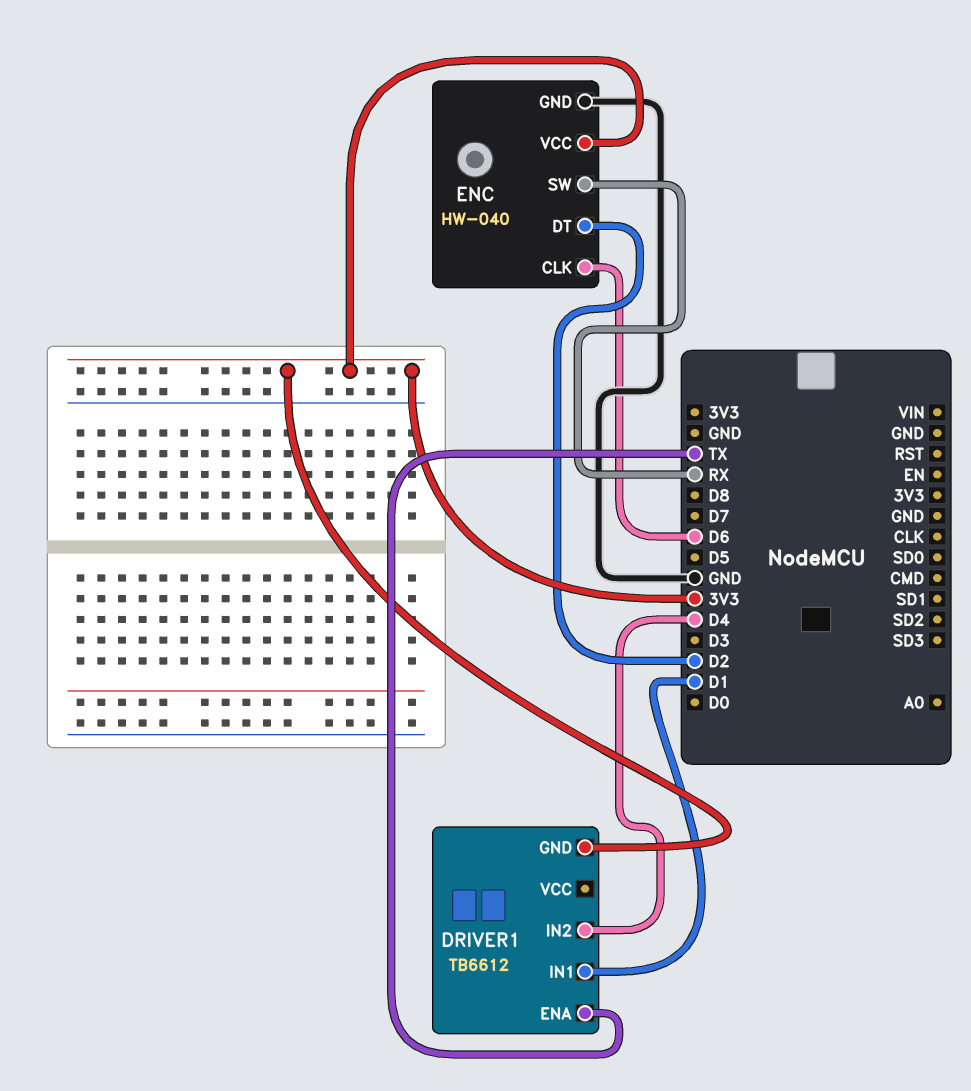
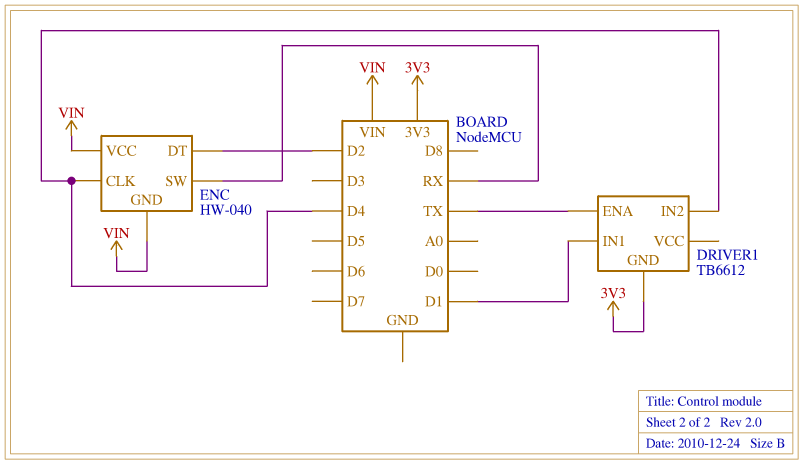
ENC pin CLK: D6 -> D4
ENC pin GND: GND -> VIN
ENC pin VCC: 3V3 -> VIN

